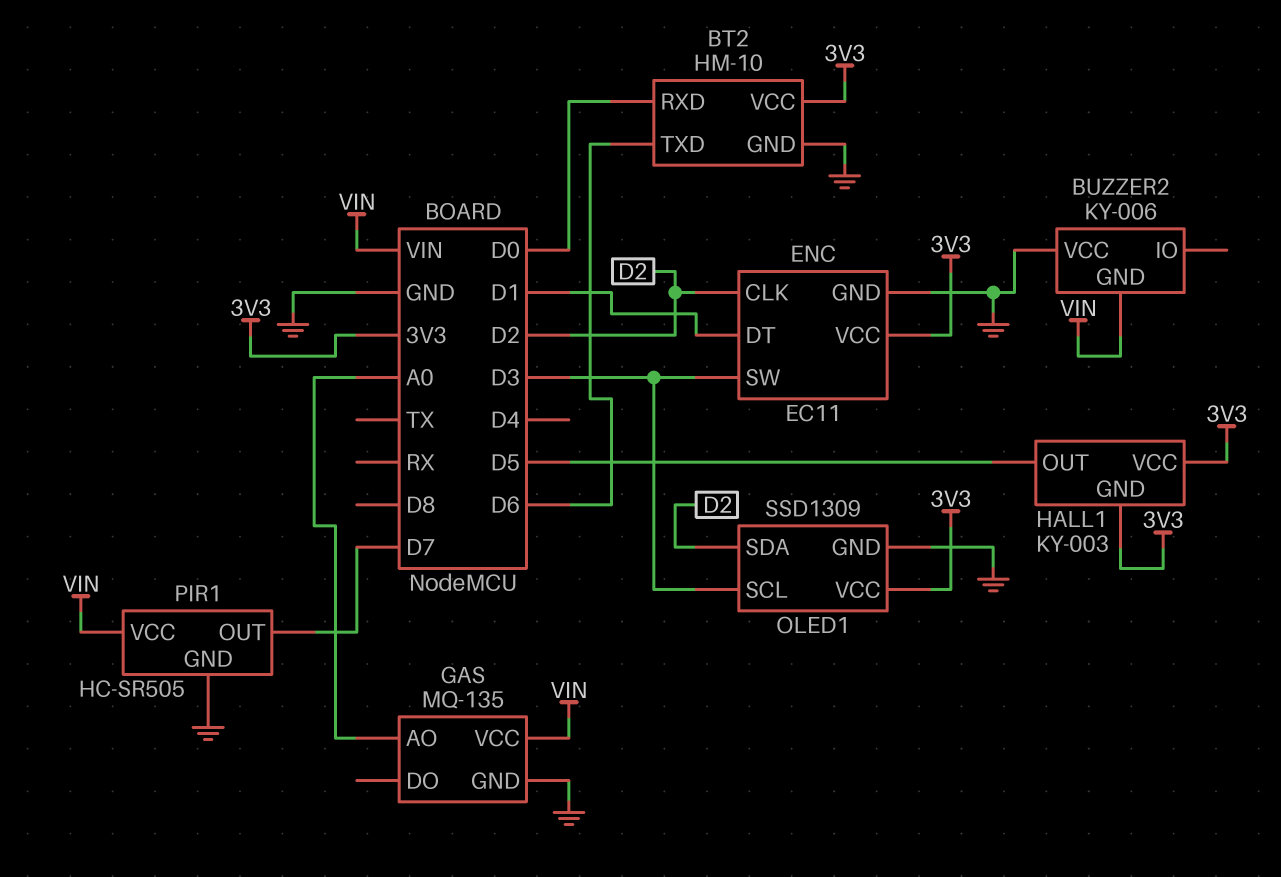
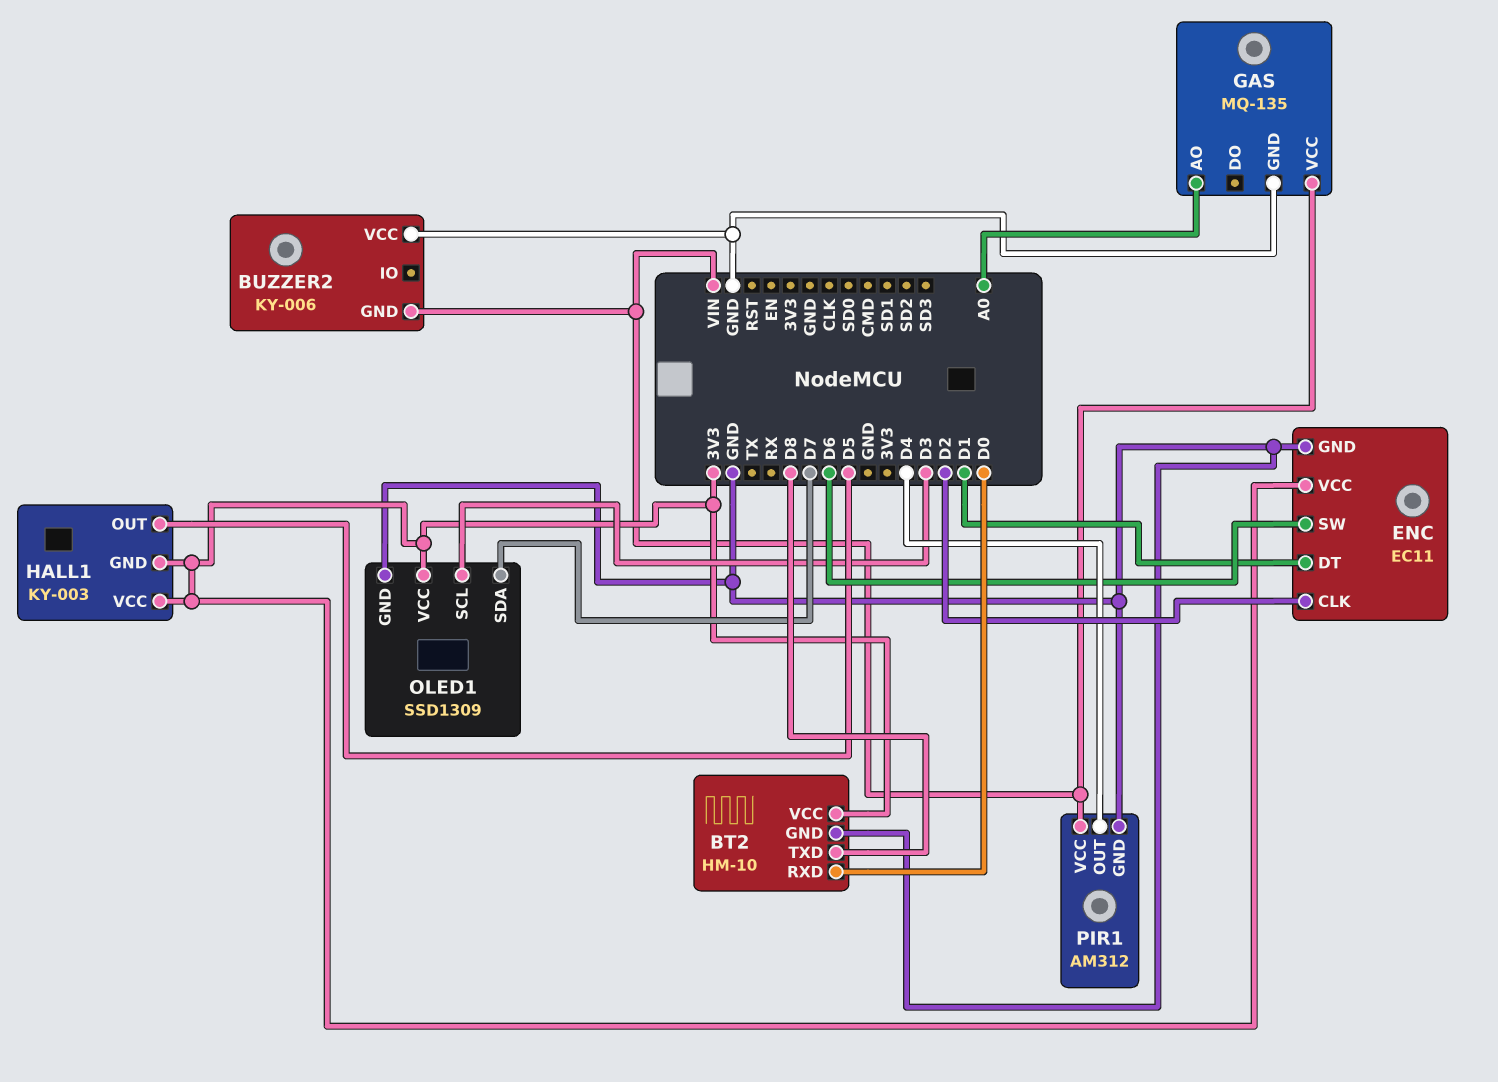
BT2 pin TXD: D6 -> D8
ENC pin SW: D3 -> D6
OLED1 pin SDA: D2 -> D7
PIR1: HC-SR505 -> AM312
PIR1 pin OUT: D7 -> D4

